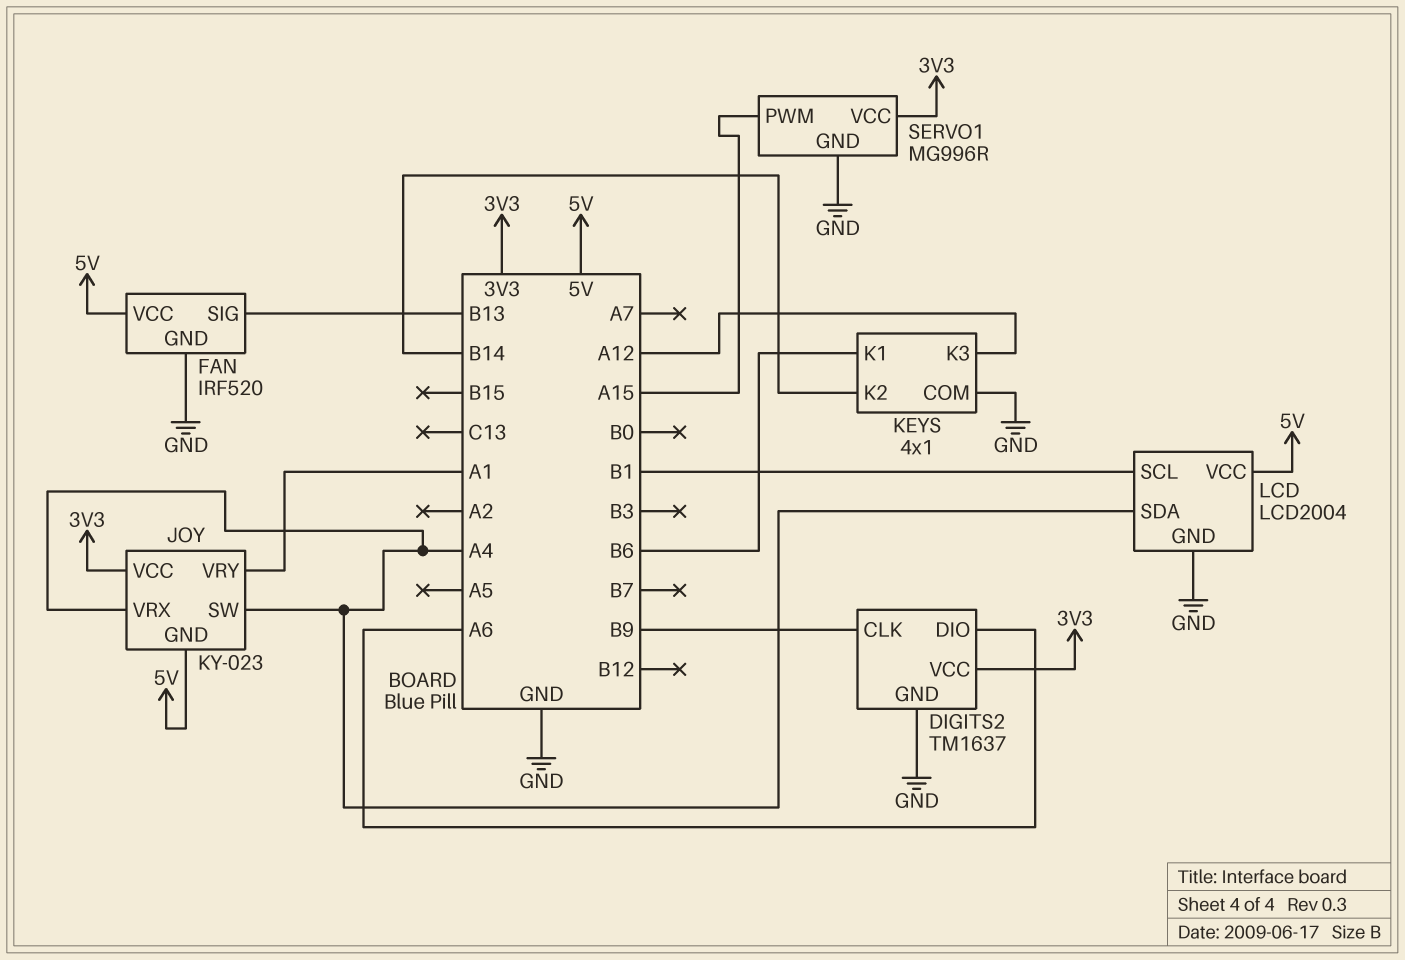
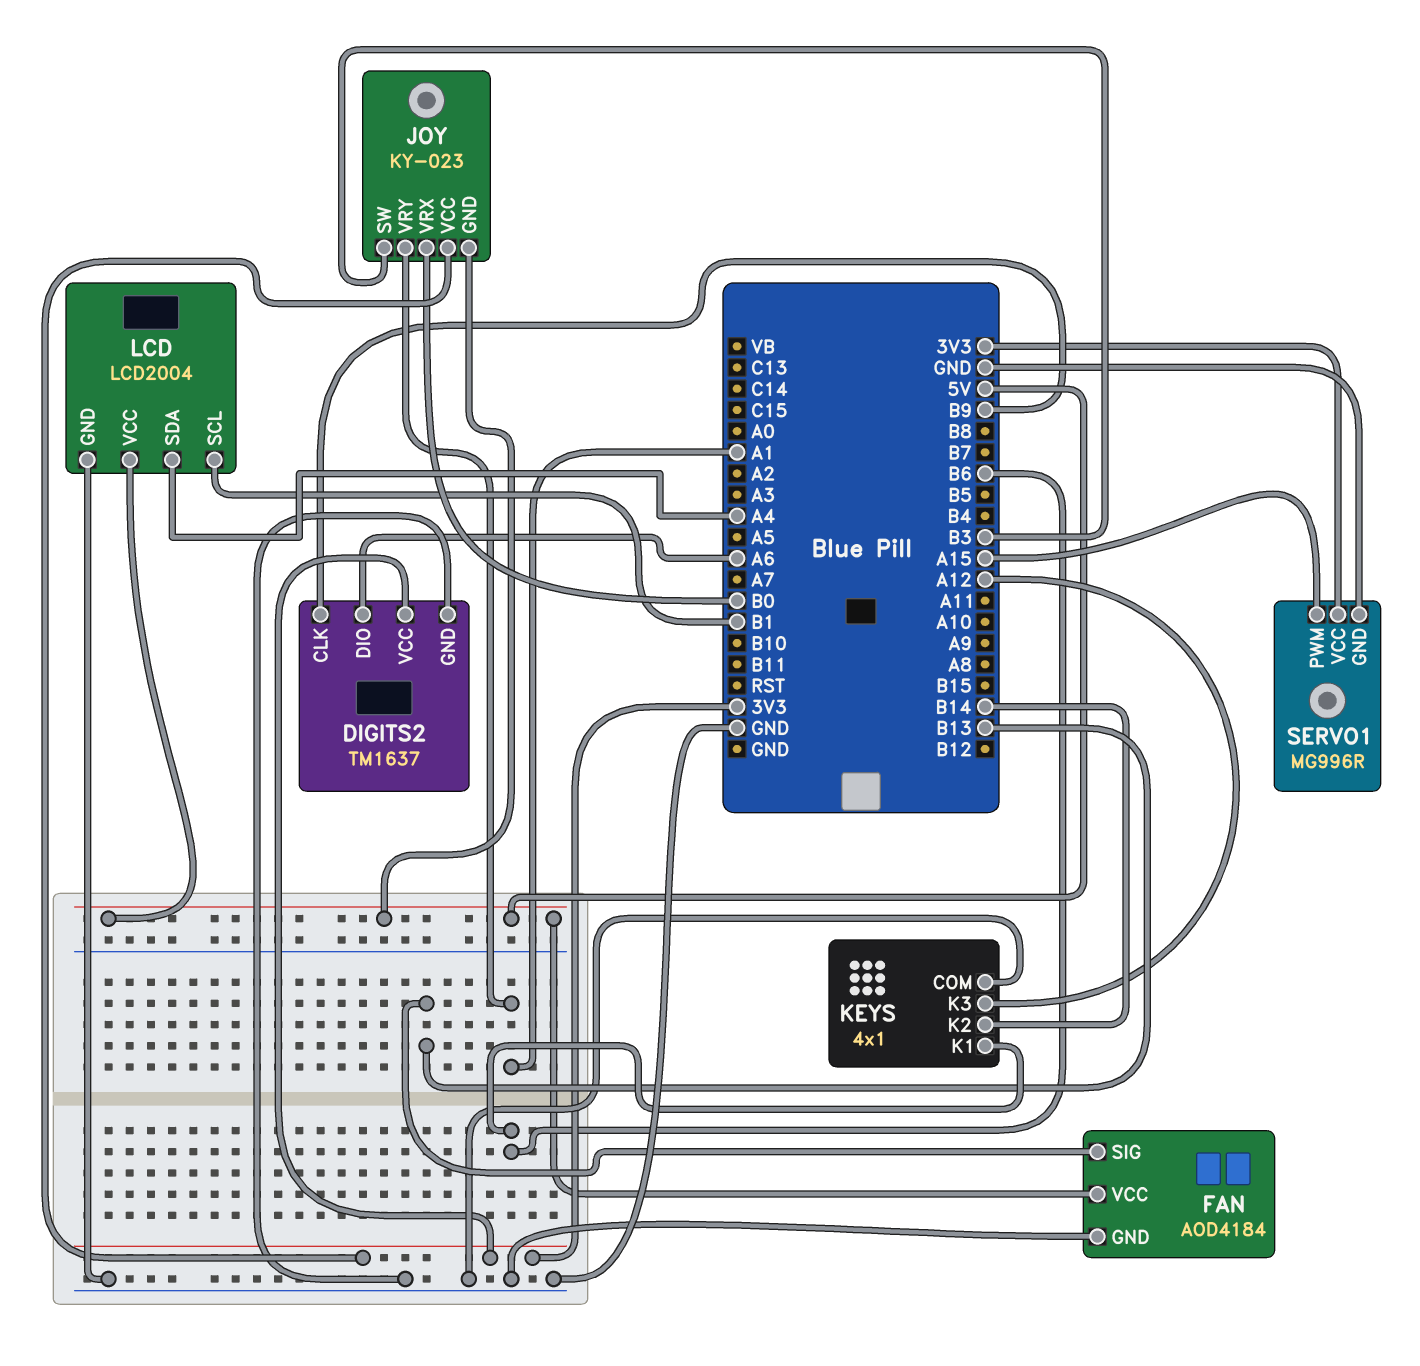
FAN: IRF520 -> AOD4184
JOY pin SW: A4 -> B3
JOY pin VRX: A4 -> B0

